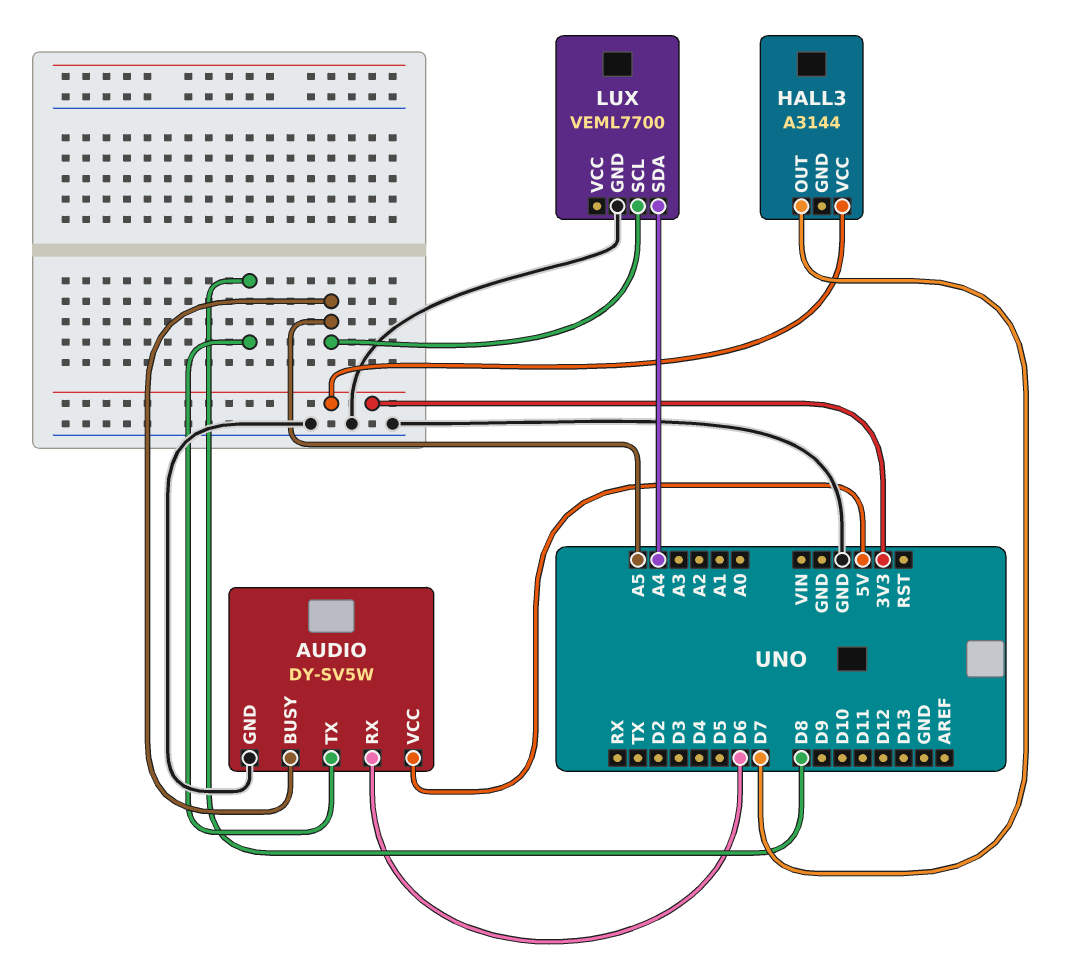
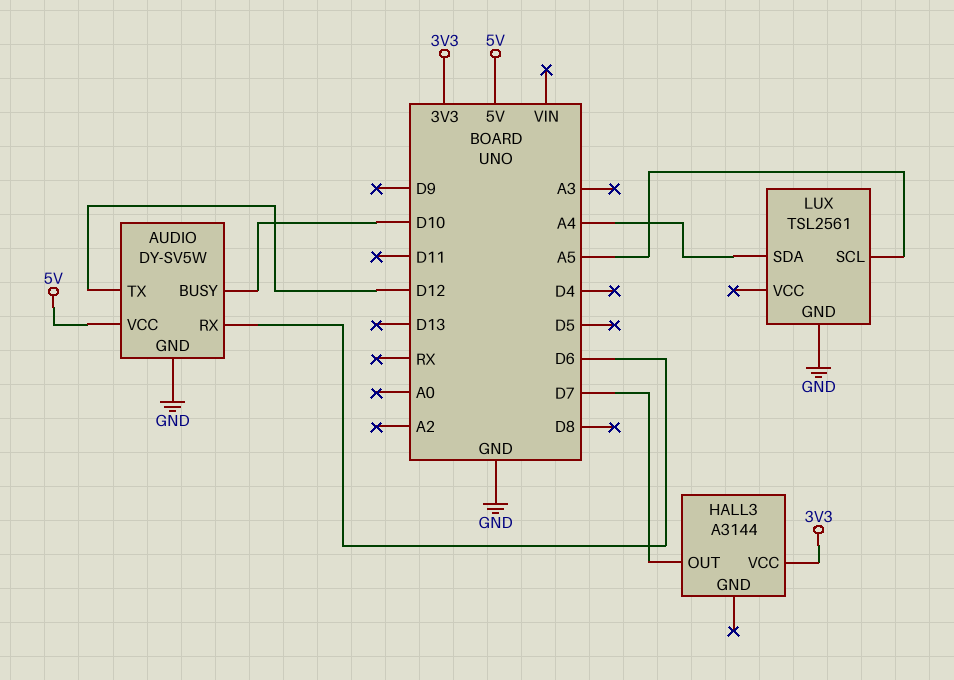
AUDIO pin BUSY: A5 -> D10
AUDIO pin TX: D8 -> D12
LUX: VEML7700 -> TSL2561

